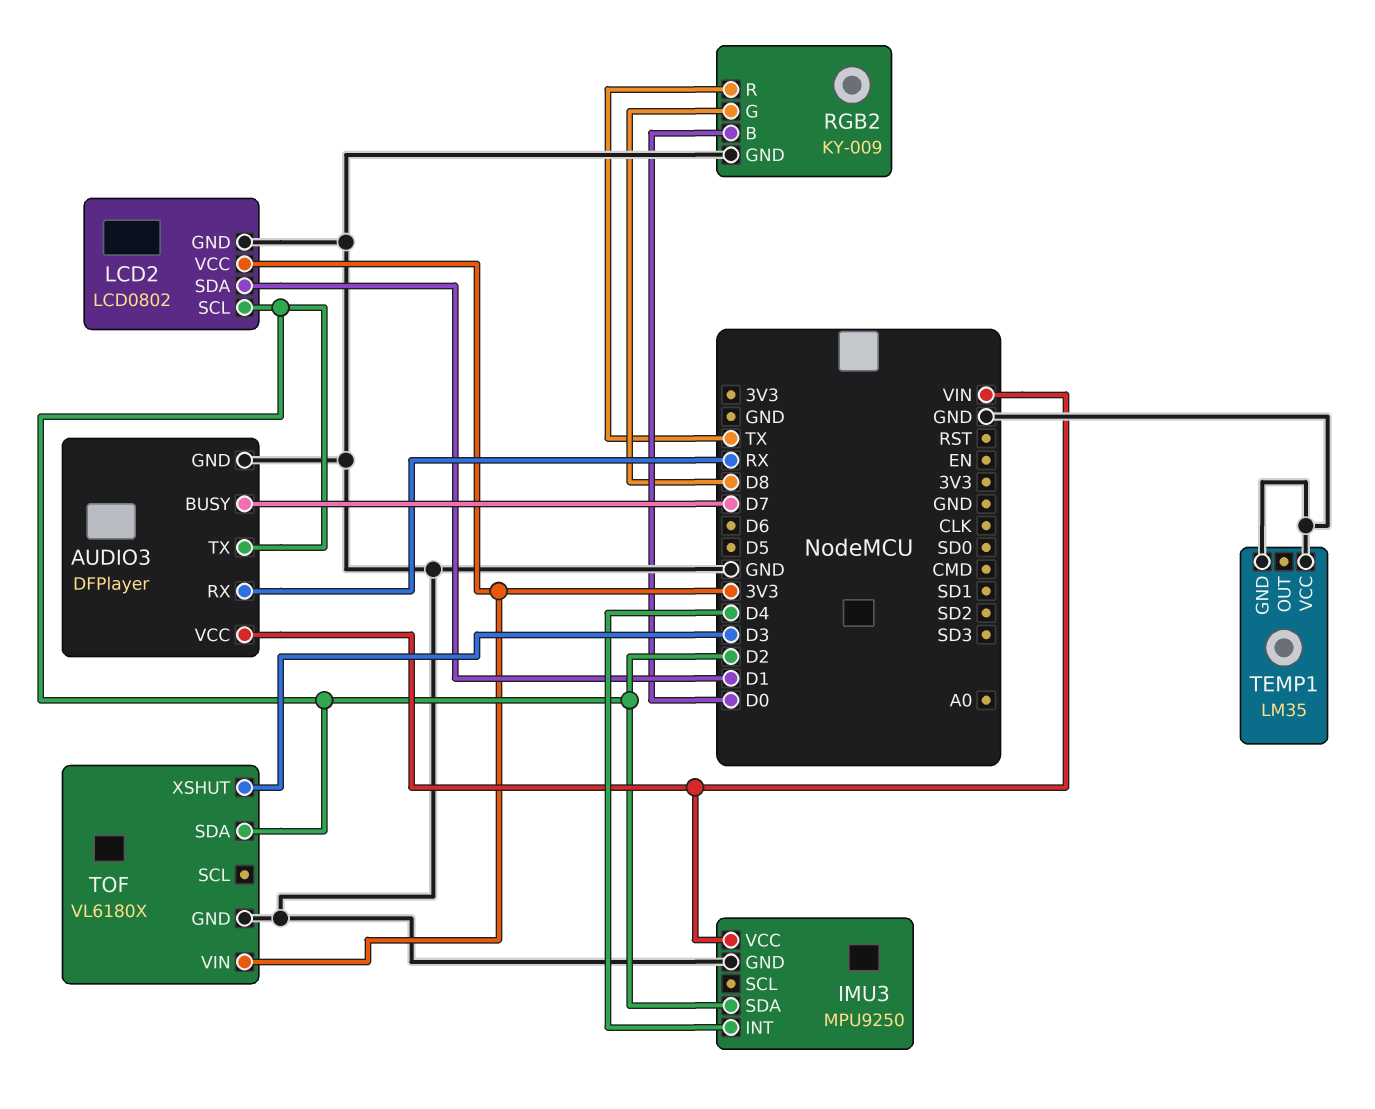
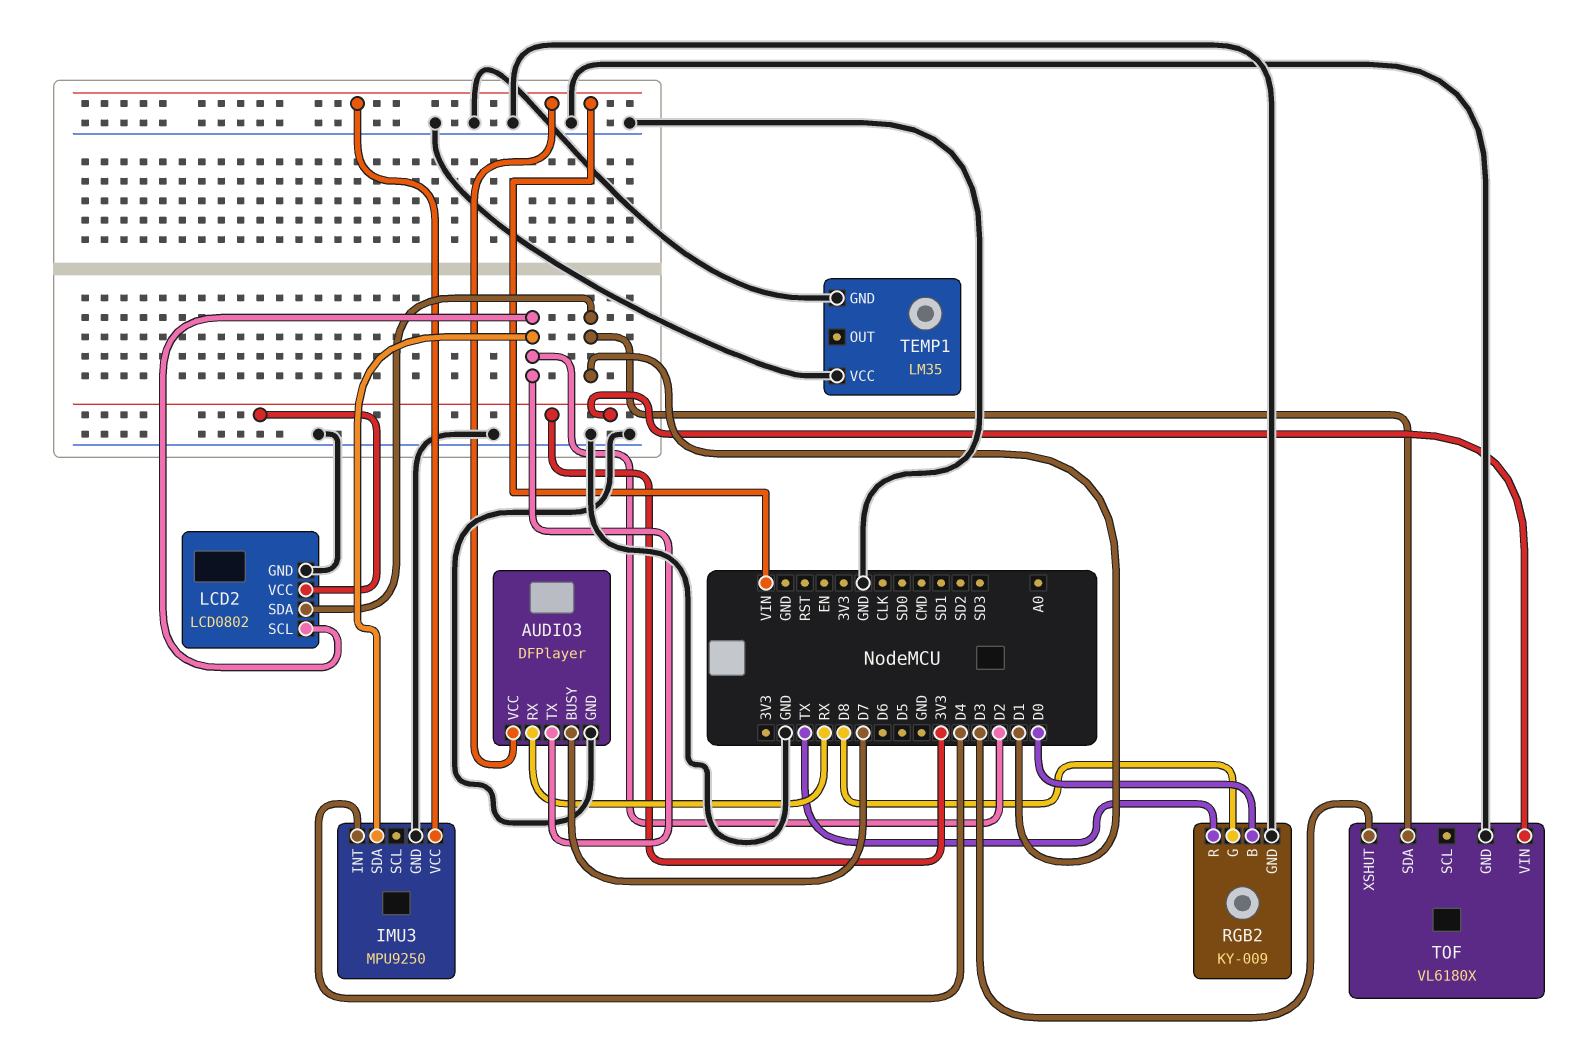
TOF pin SDA: D2 -> D1

